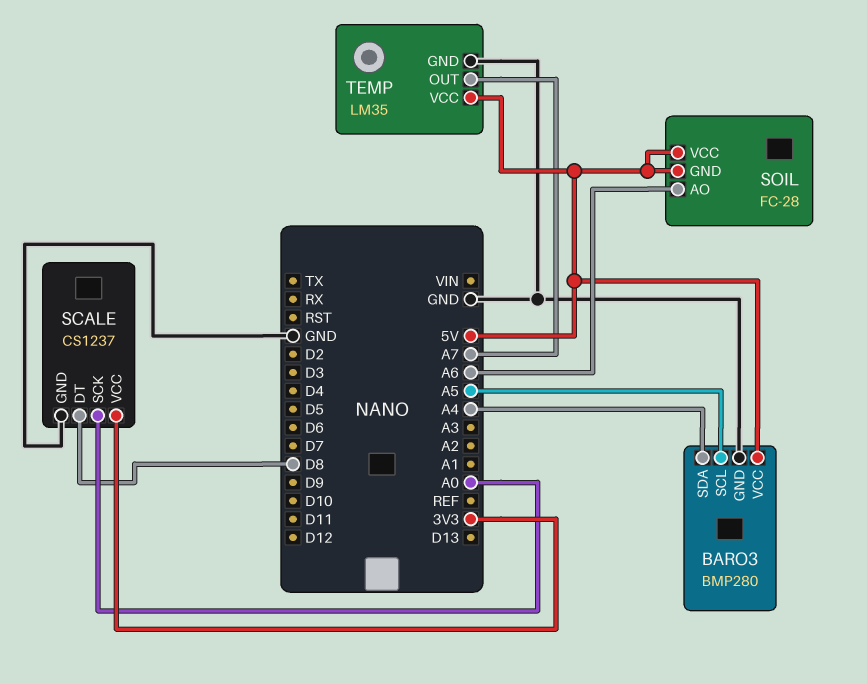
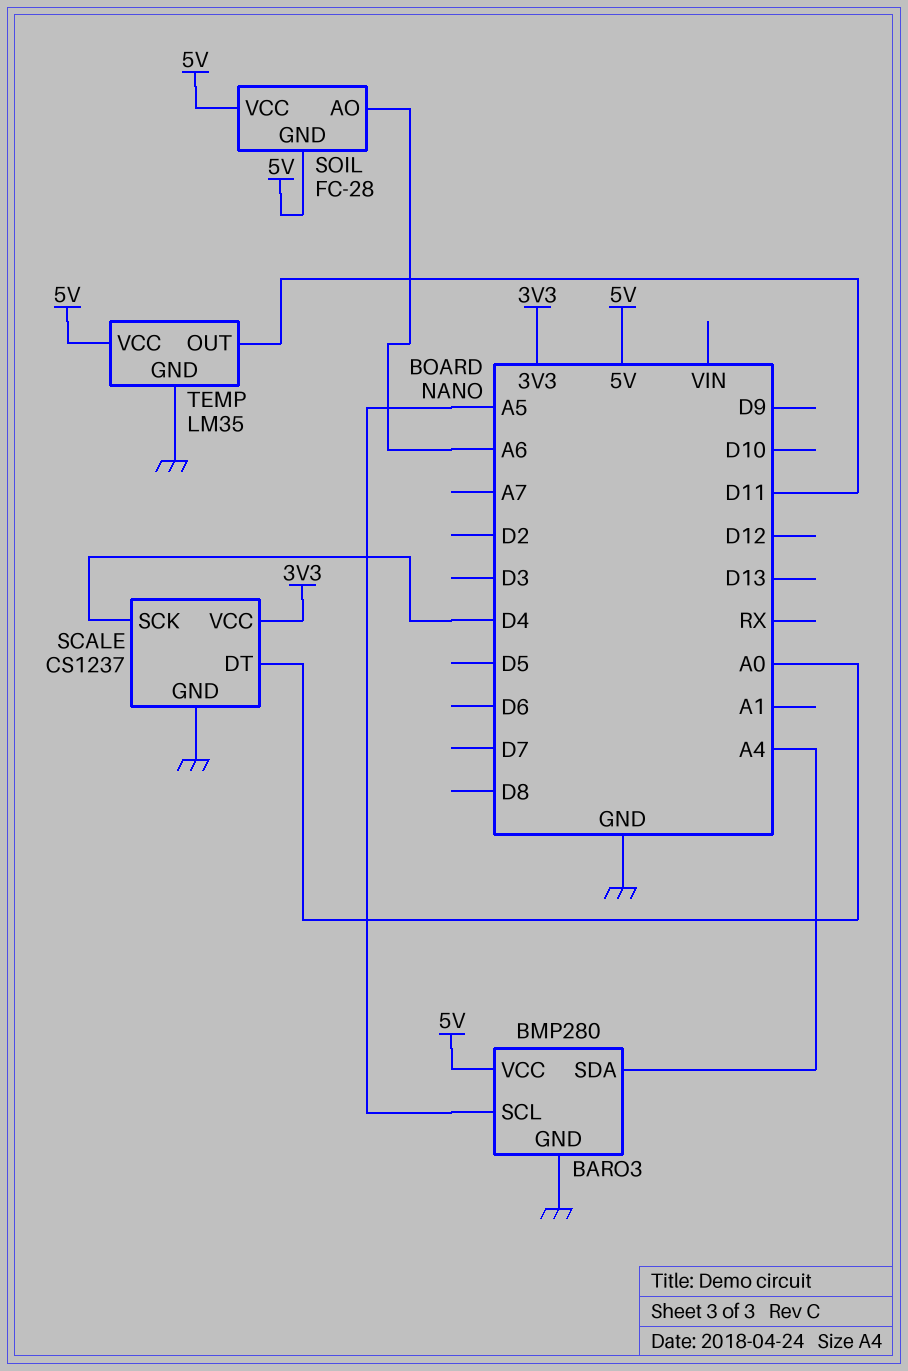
SCALE pin DT: D8 -> A0
SCALE pin SCK: A0 -> D4
TEMP pin OUT: A7 -> D11

